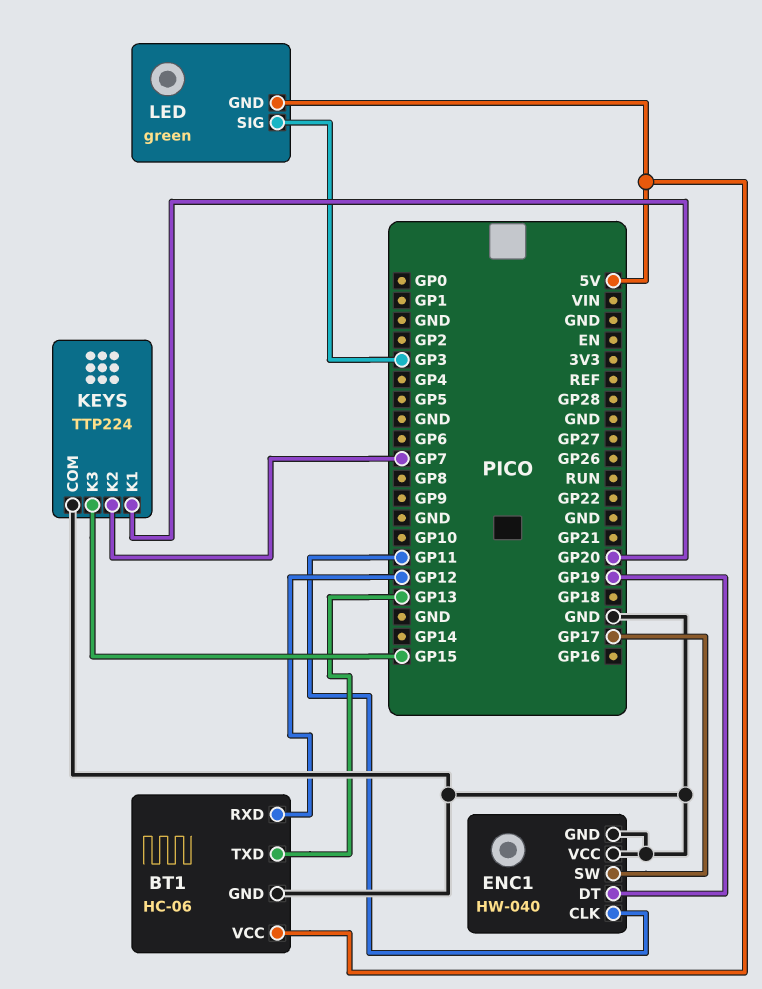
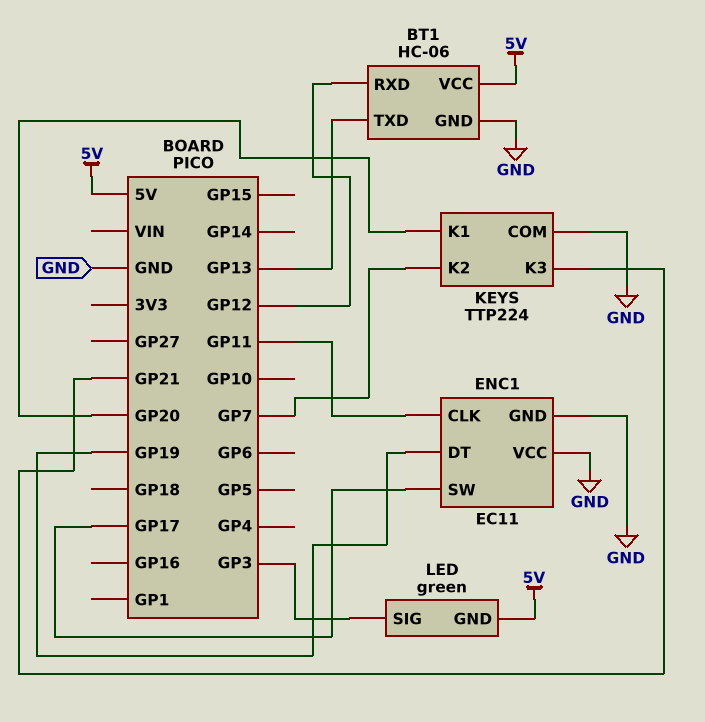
ENC1: HW-040 -> EC11
KEYS pin K3: GP15 -> GP21

